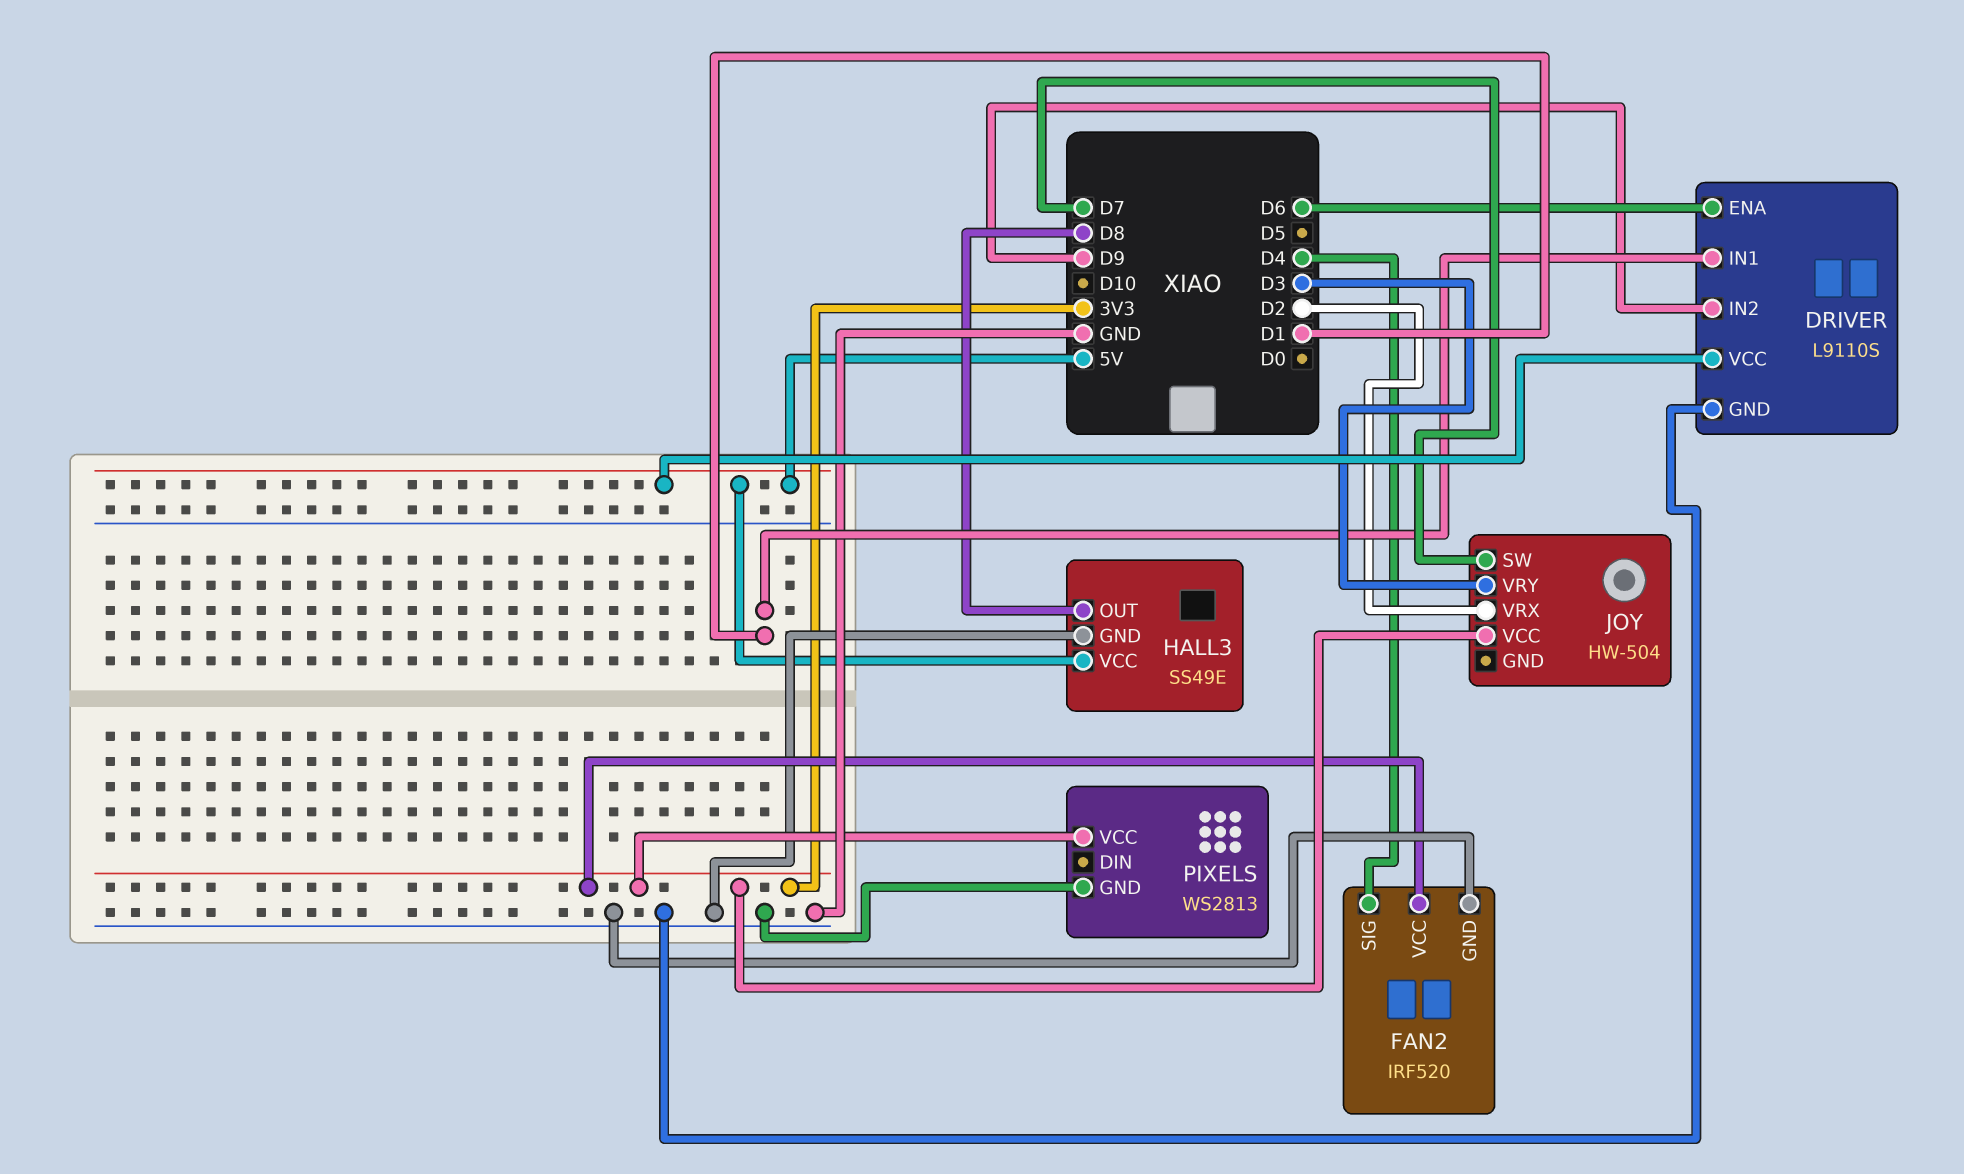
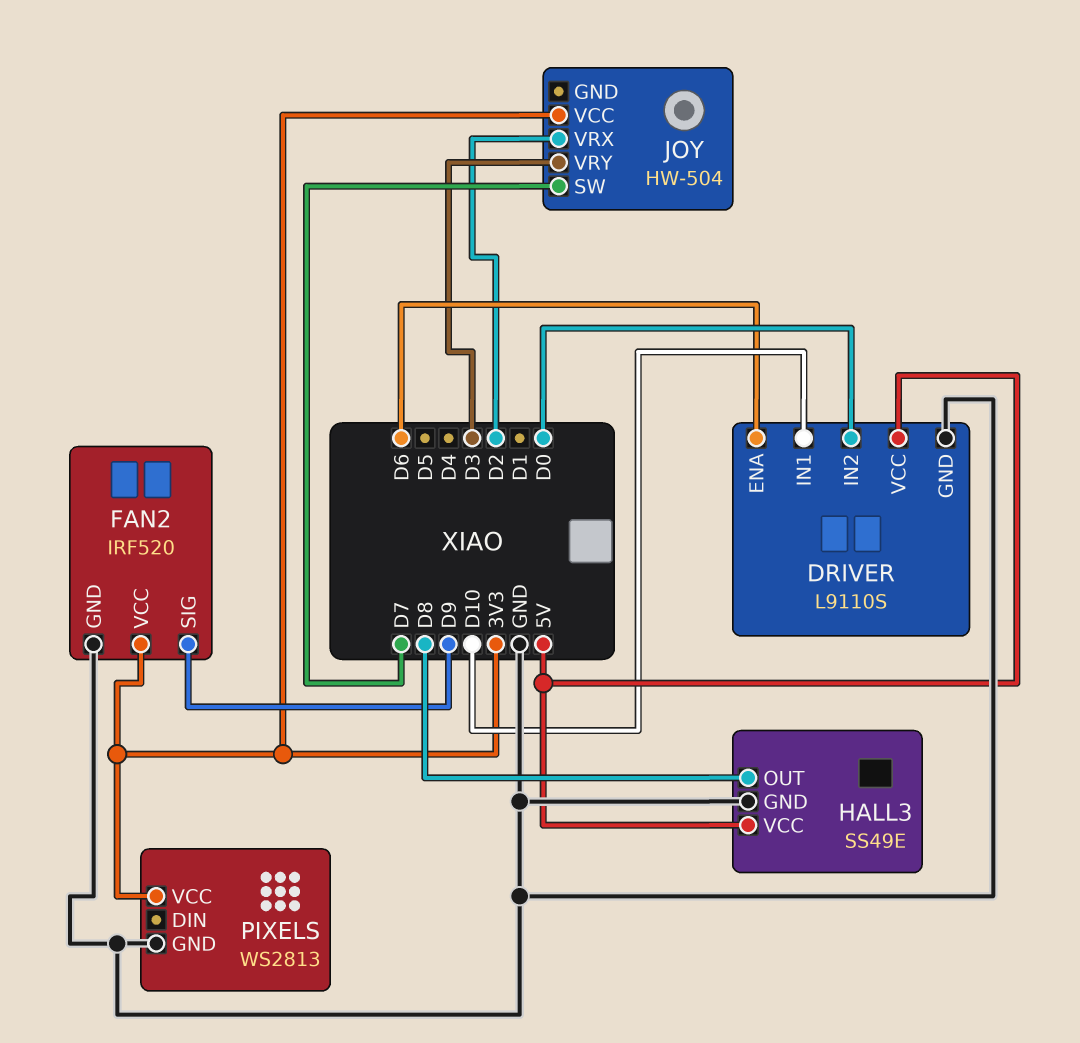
DRIVER pin IN1: D1 -> D10
DRIVER pin IN2: D9 -> D0
FAN2 pin SIG: D4 -> D9

